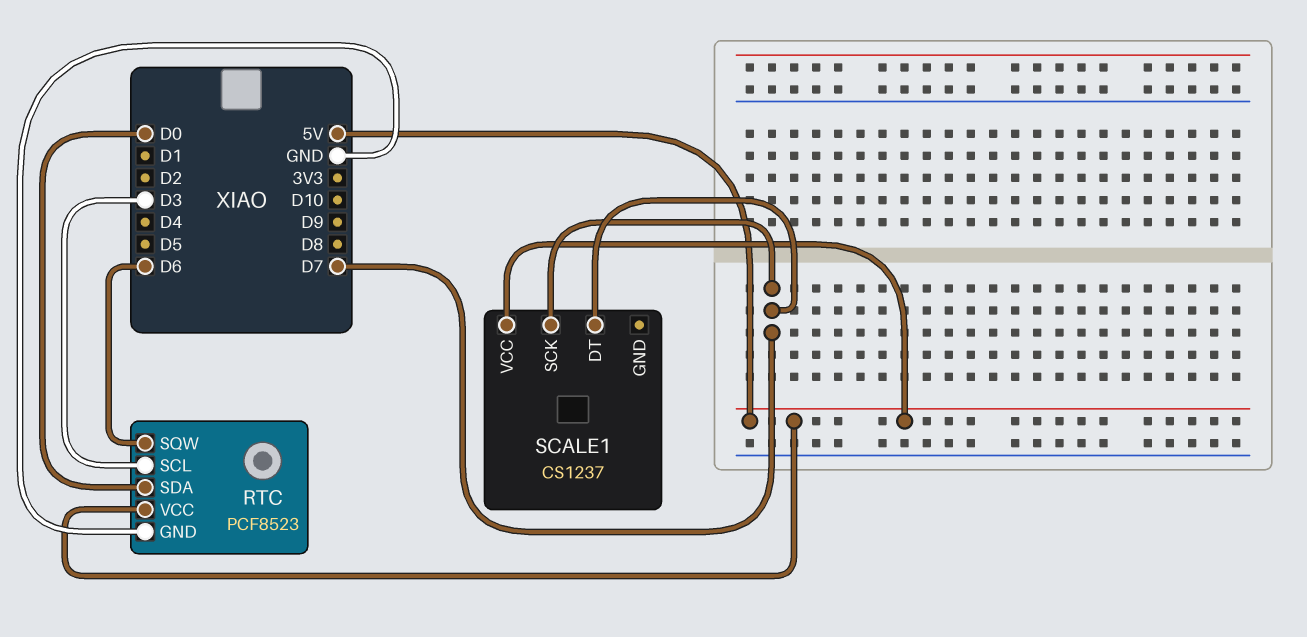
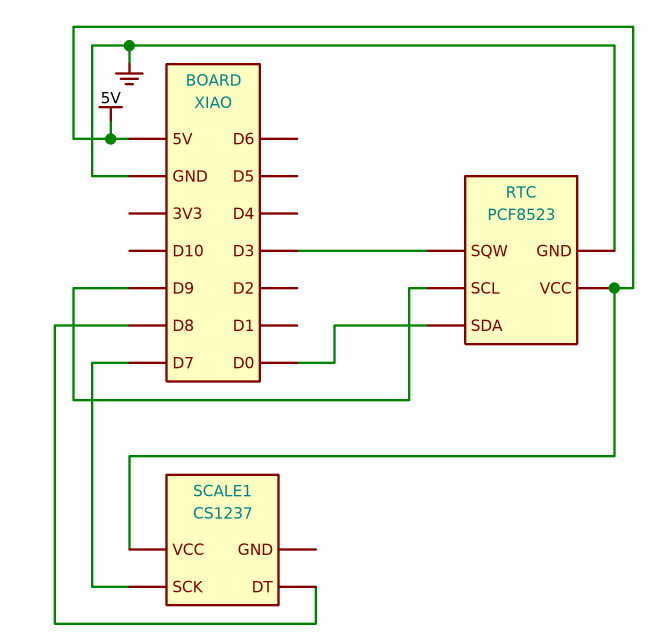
RTC pin SCL: D3 -> D9
RTC pin SQW: D6 -> D3
SCALE1 pin DT: D7 -> D8

